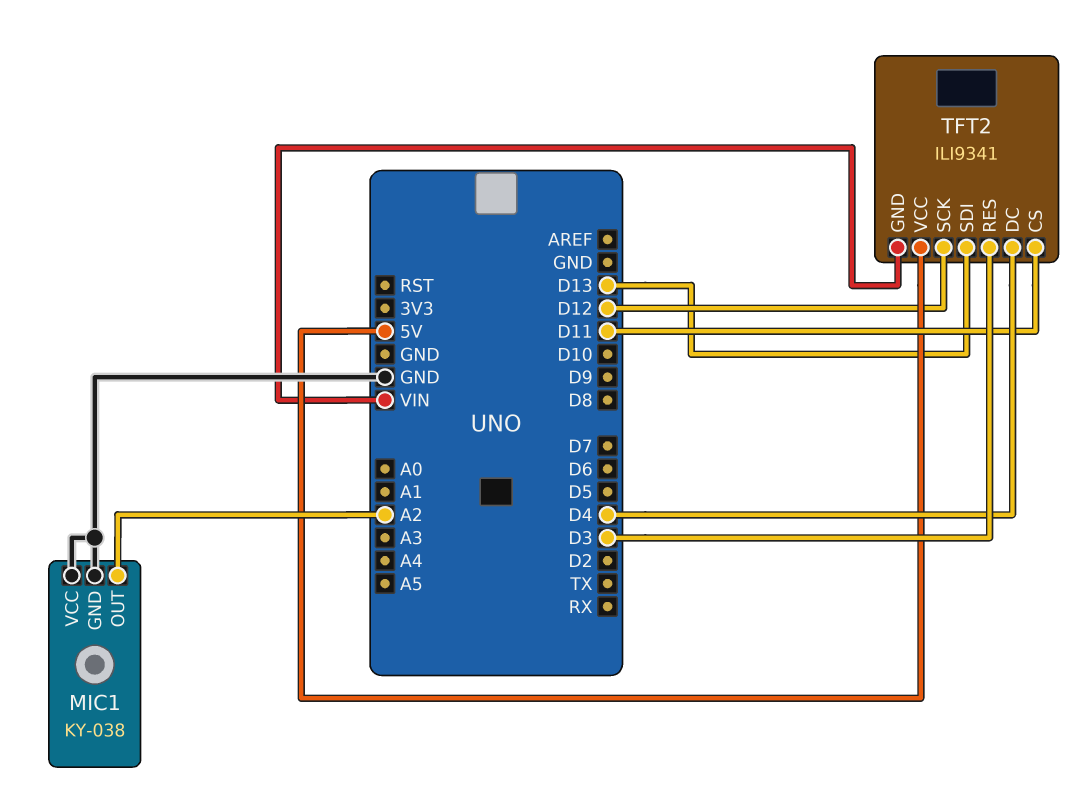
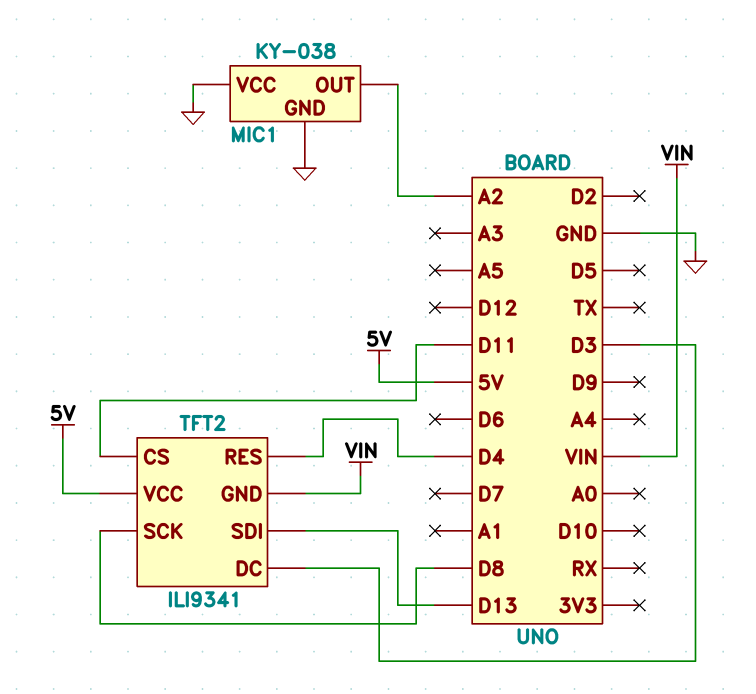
TFT2 pin DC: D4 -> D3
TFT2 pin RES: D3 -> D4
TFT2 pin SCK: D12 -> D8

